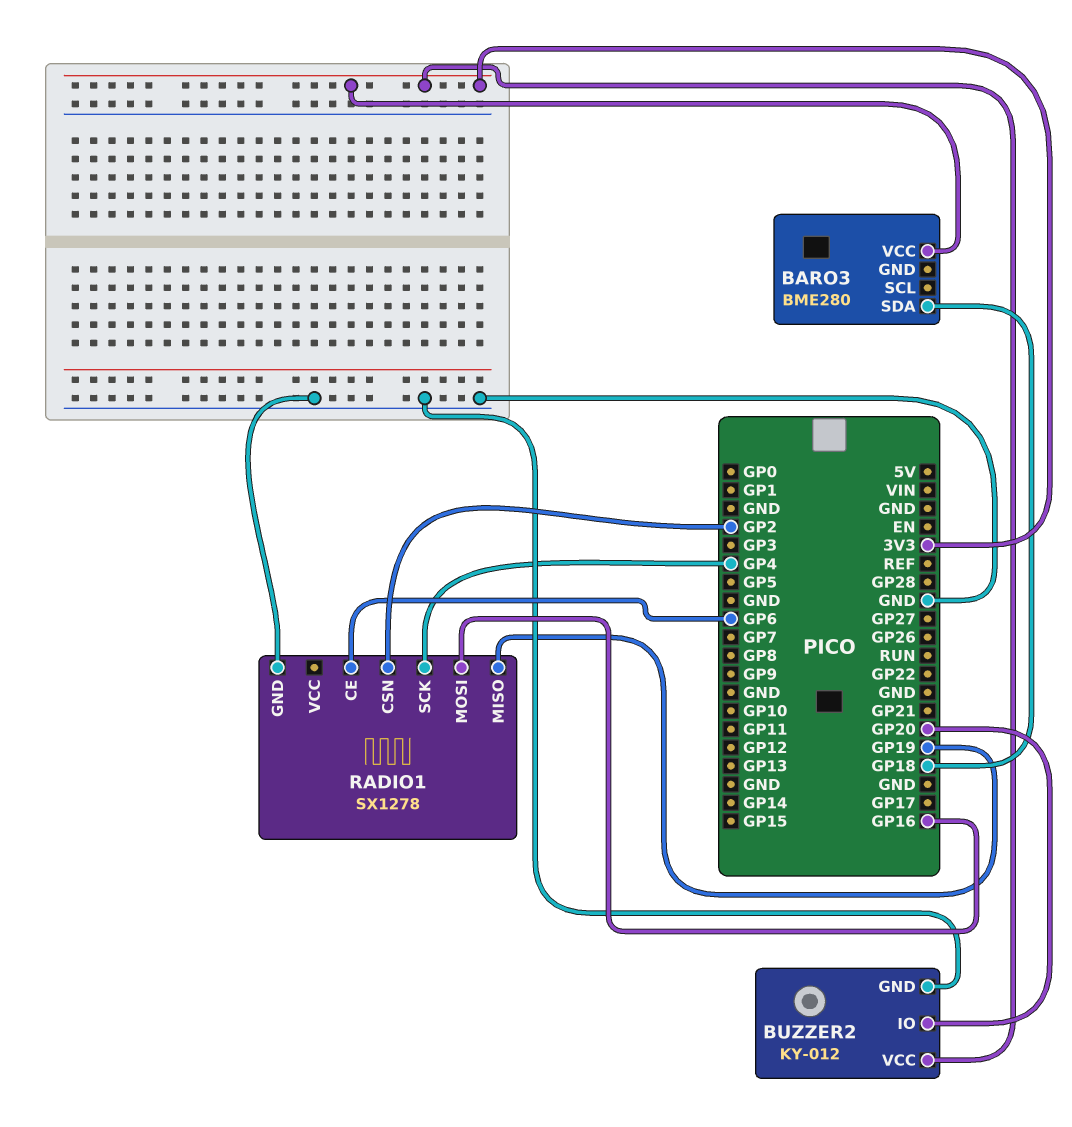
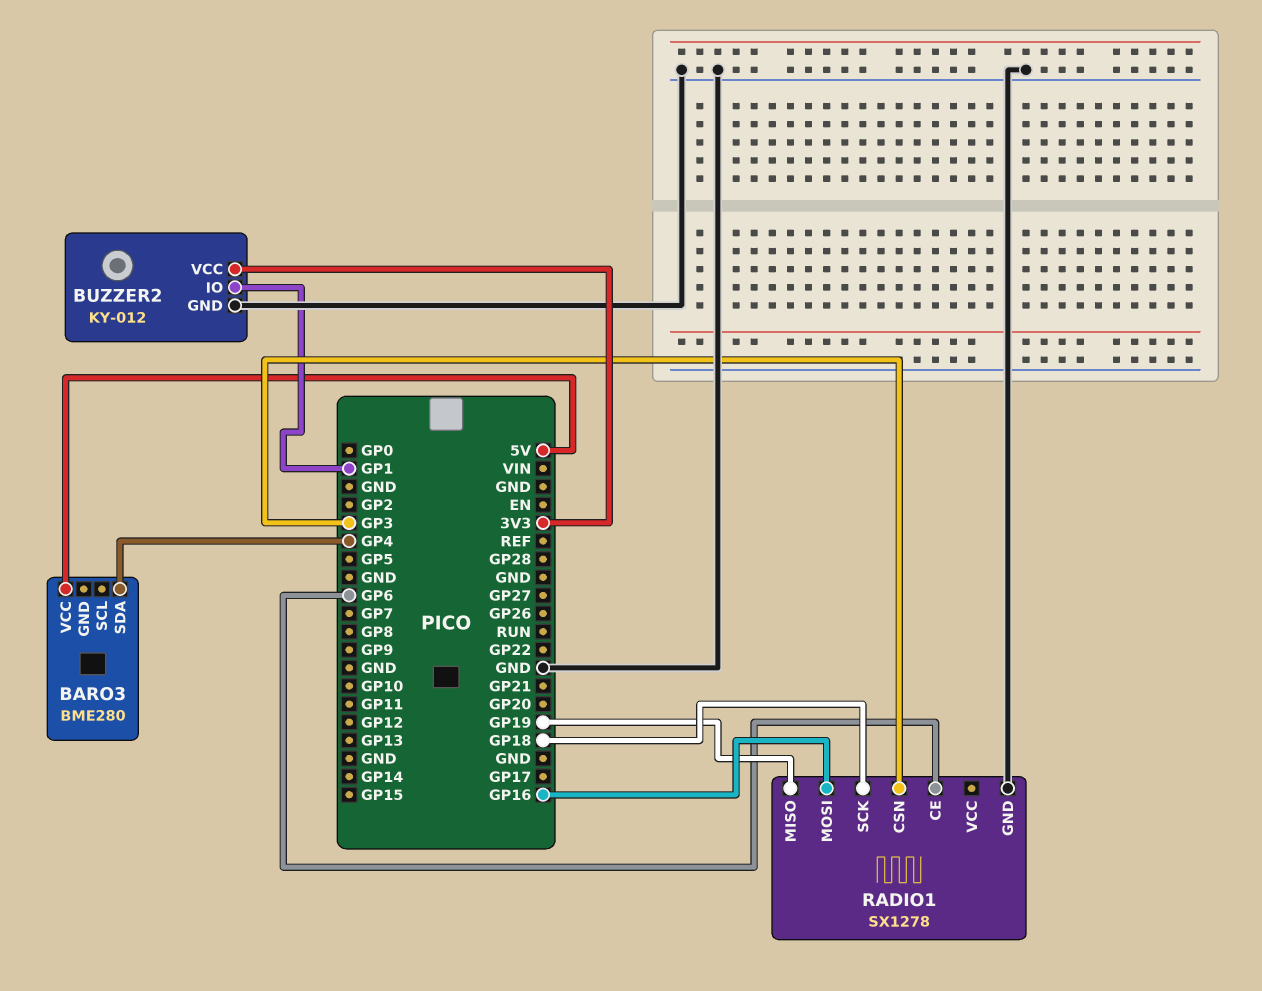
BARO3 pin SDA: GP18 -> GP4
BARO3 pin VCC: 3V3 -> 5V
BUZZER2 pin IO: GP20 -> GP1
RADIO1 pin CSN: GP2 -> GP3
RADIO1 pin SCK: GP4 -> GP18

